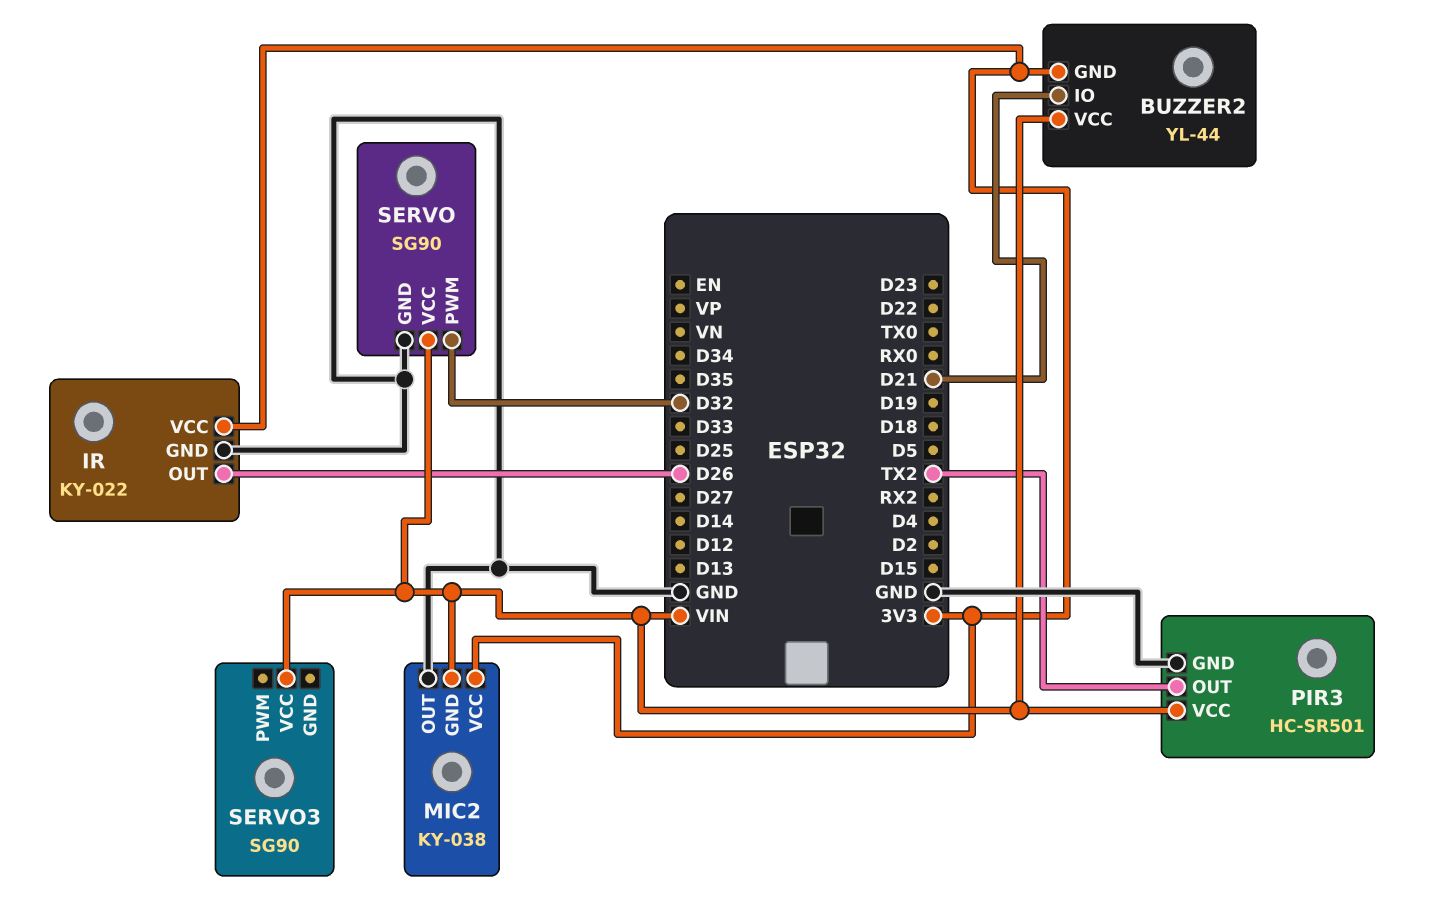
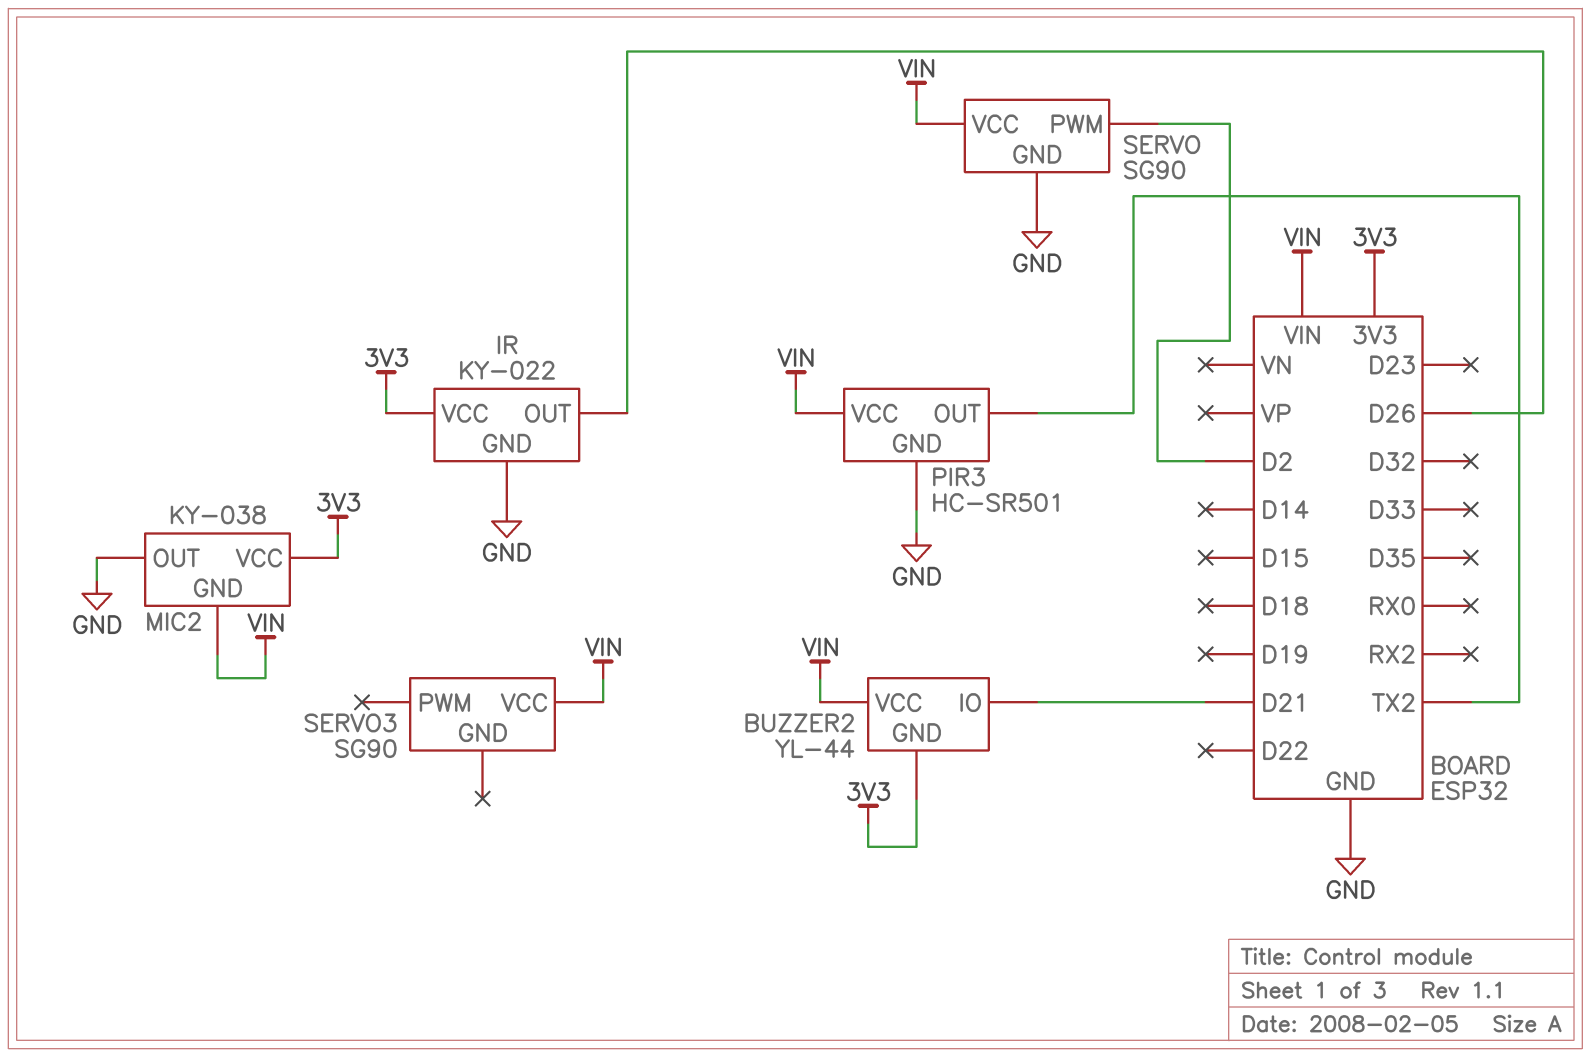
SERVO pin PWM: D32 -> D2

